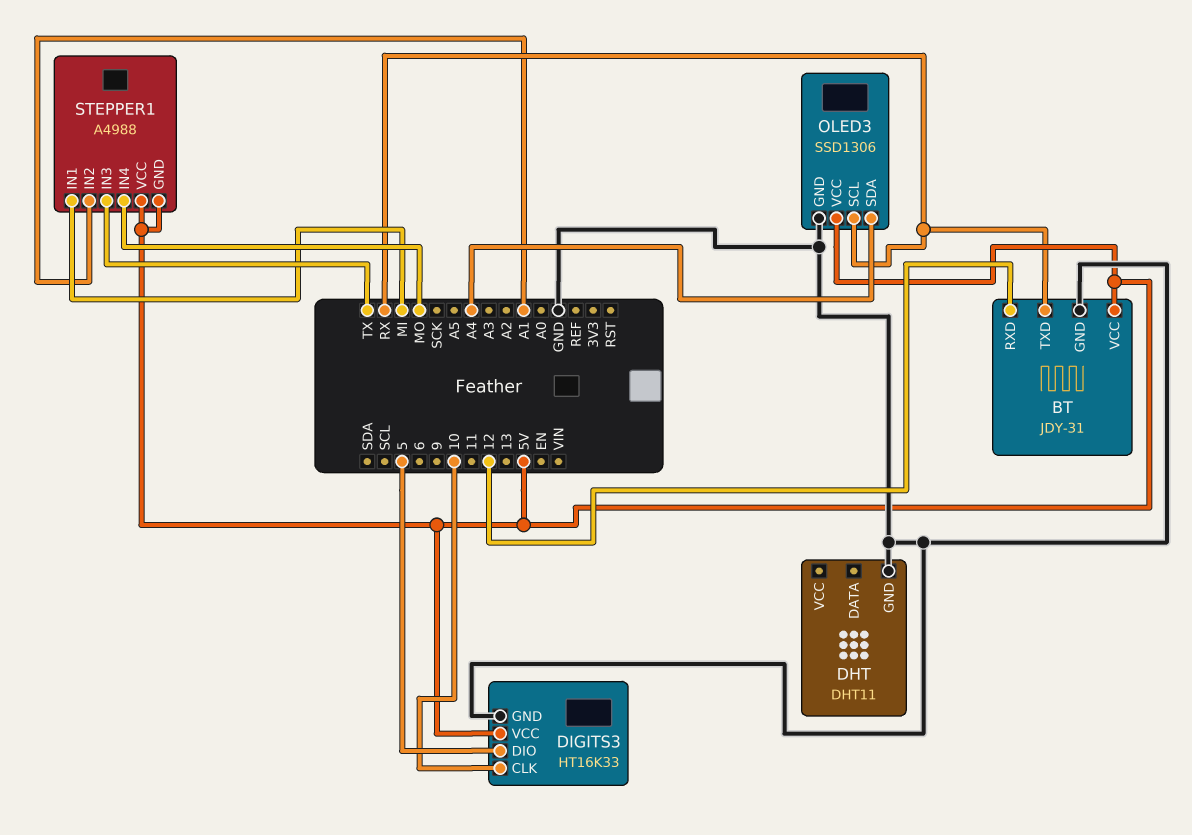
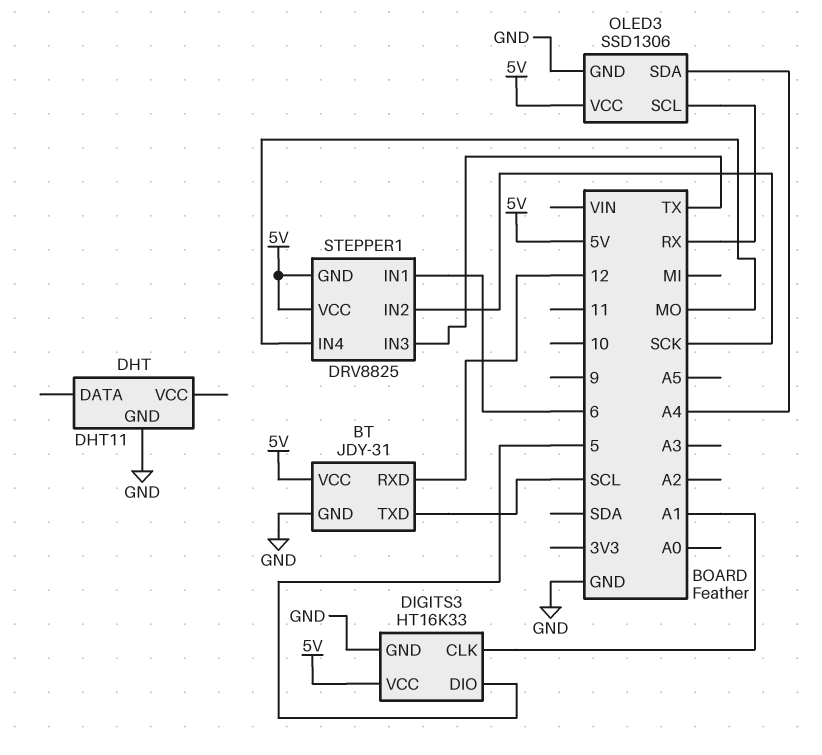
BT pin TXD: RX -> SCL
DIGITS3 pin CLK: 10 -> A1
STEPPER1: A4988 -> DRV8825
STEPPER1 pin IN1: MI -> 6
STEPPER1 pin IN2: A1 -> SCK

